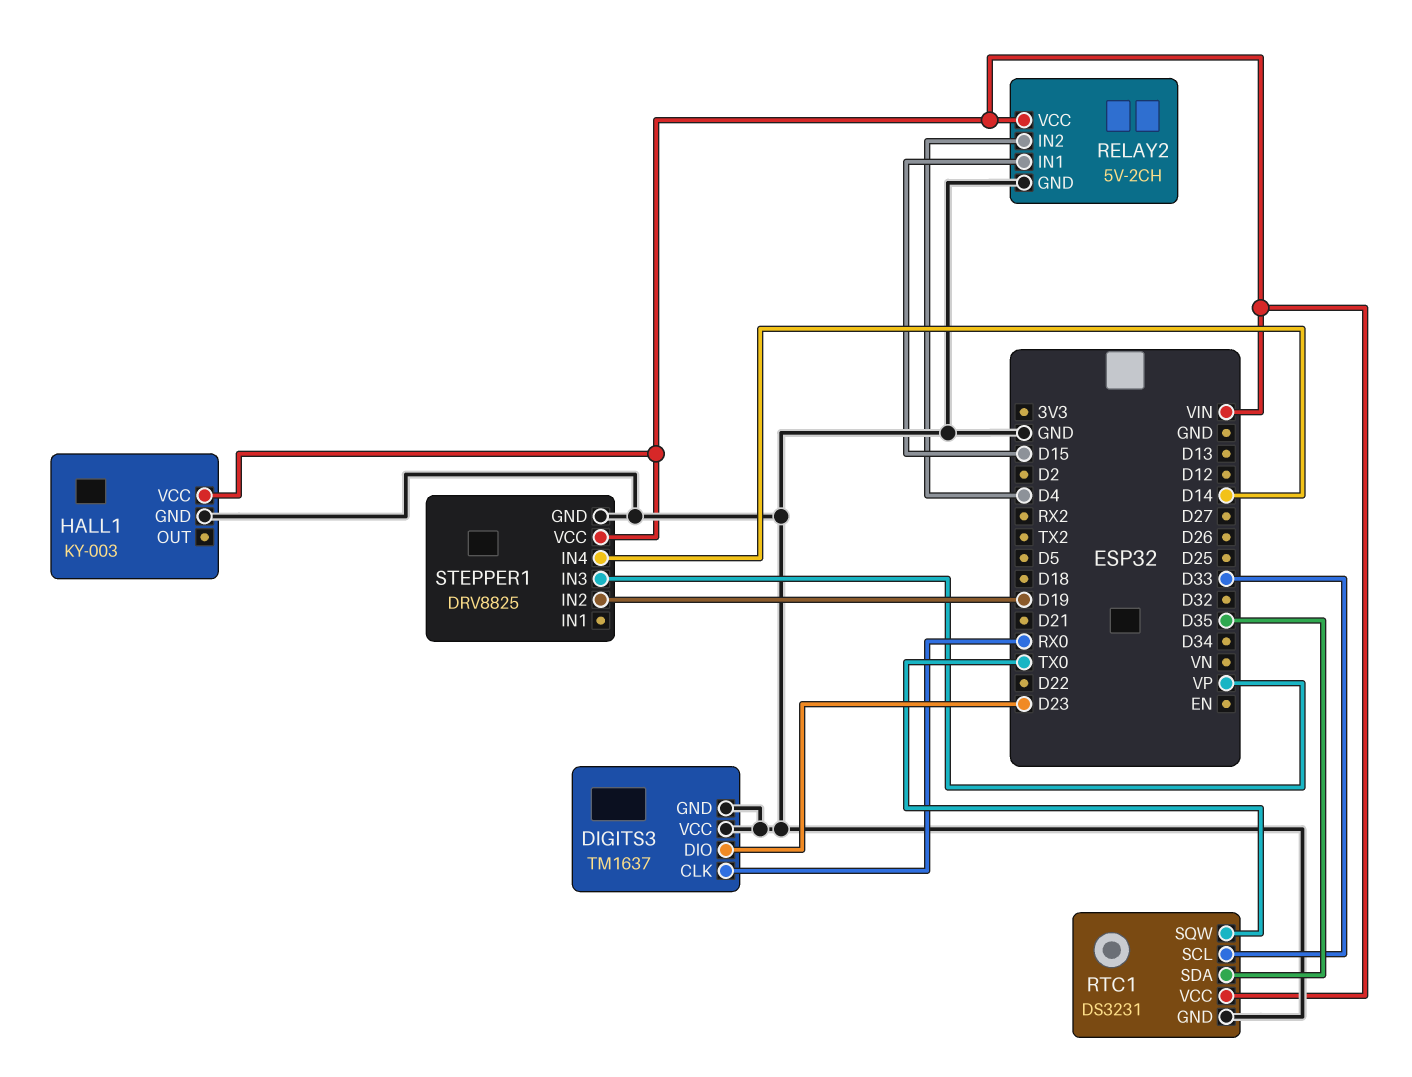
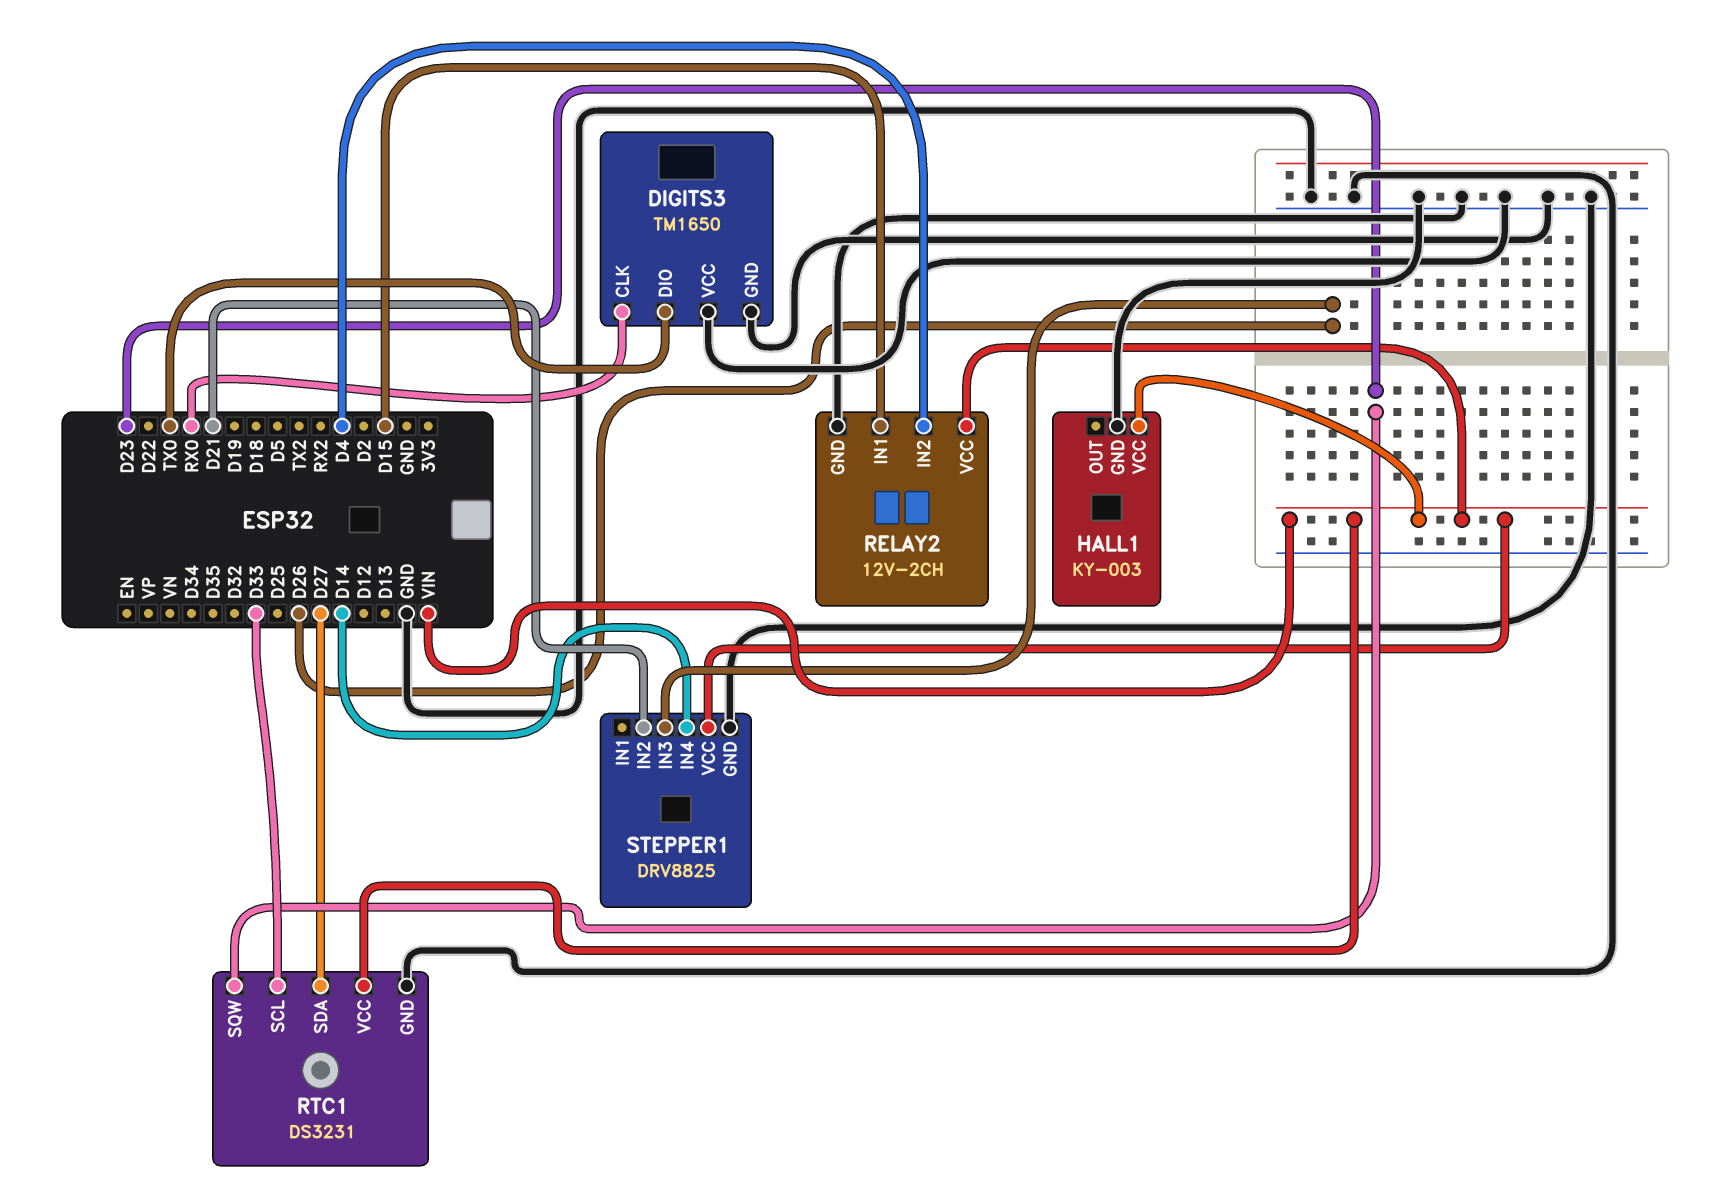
DIGITS3: TM1637 -> TM1650
DIGITS3 pin DIO: D23 -> TX0
RELAY2: 5V-2CH -> 12V-2CH
RTC1 pin SDA: D35 -> D27
RTC1 pin SQW: TX0 -> D23
STEPPER1 pin IN2: D19 -> D21
STEPPER1 pin IN3: VP -> D26

